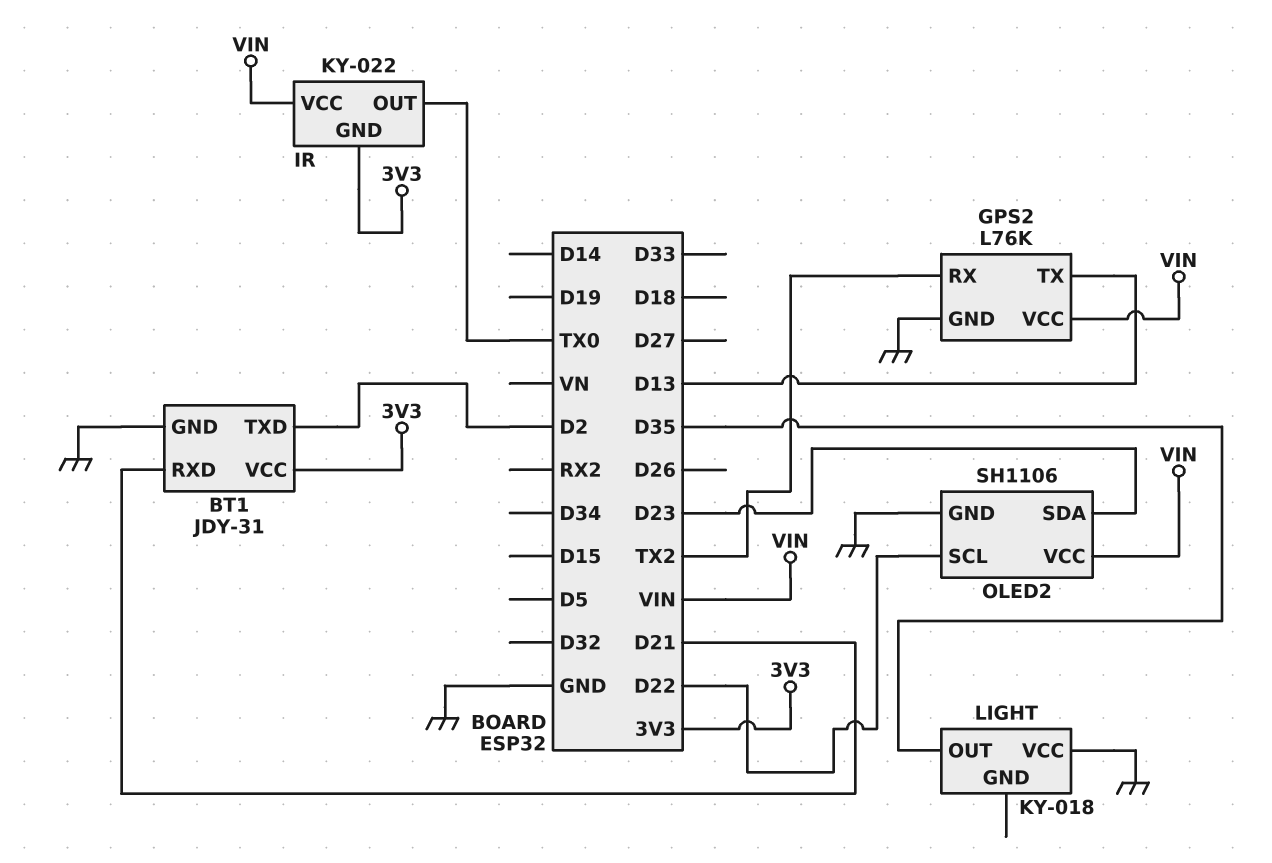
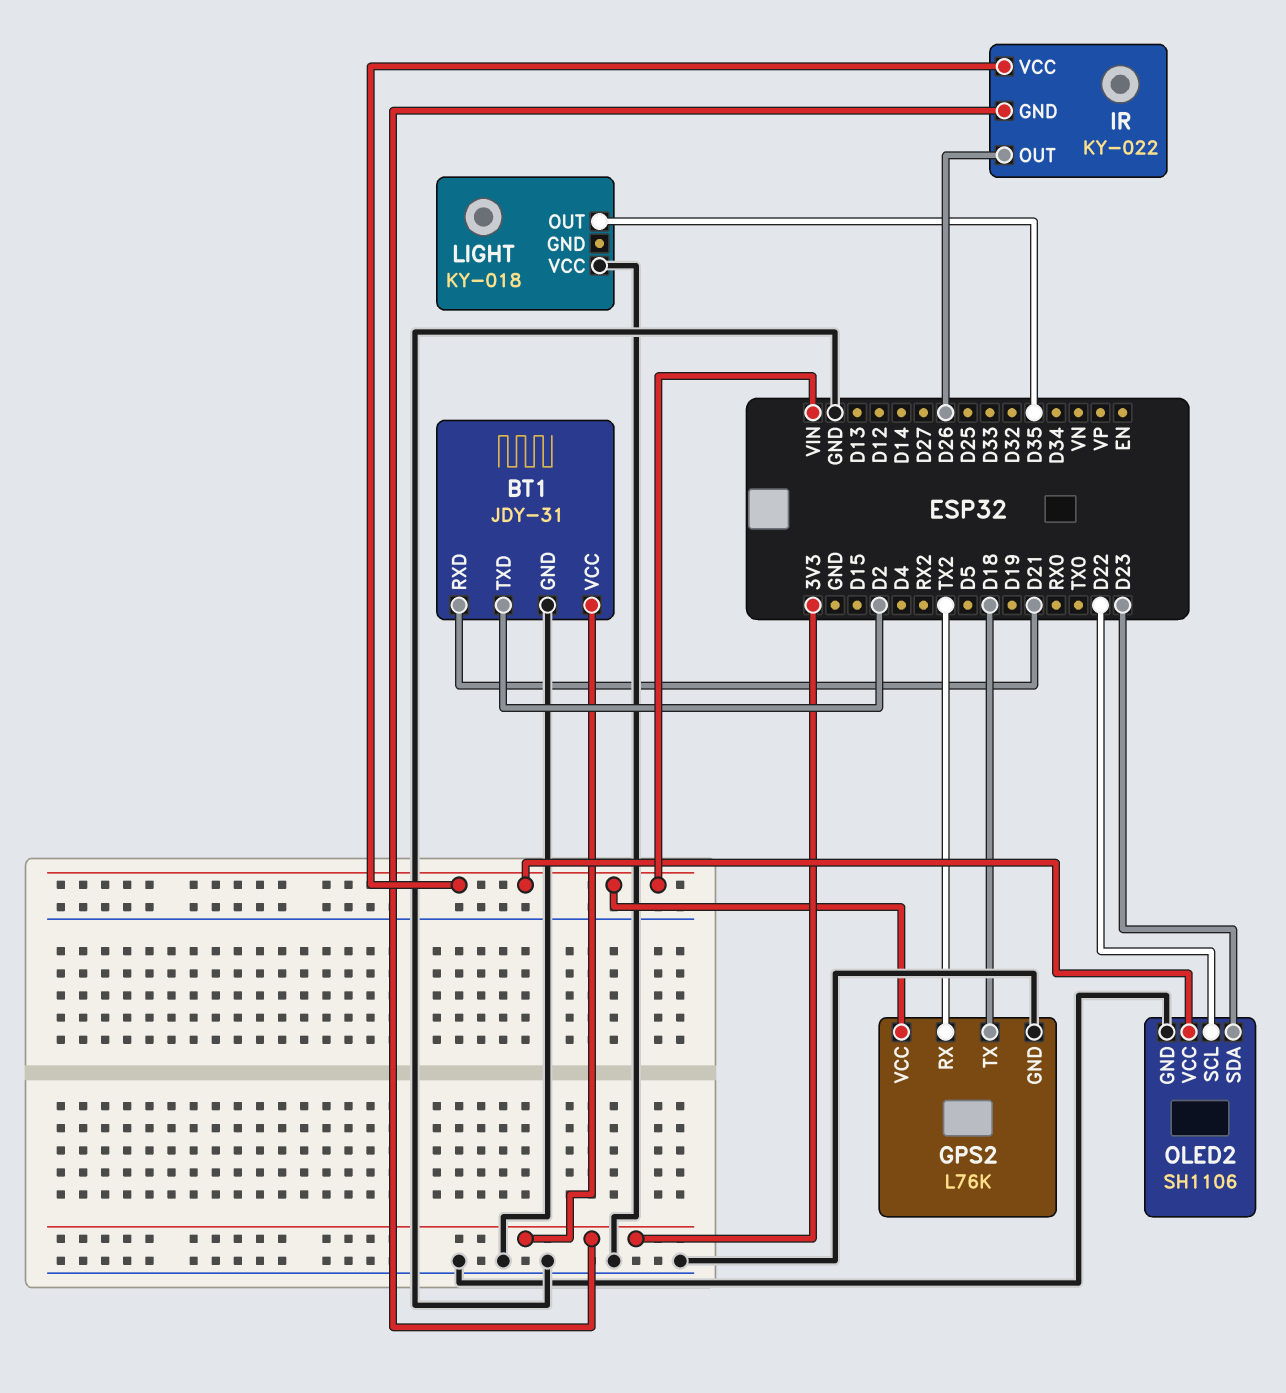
GPS2 pin TX: D13 -> D18
IR pin OUT: TX0 -> D26

